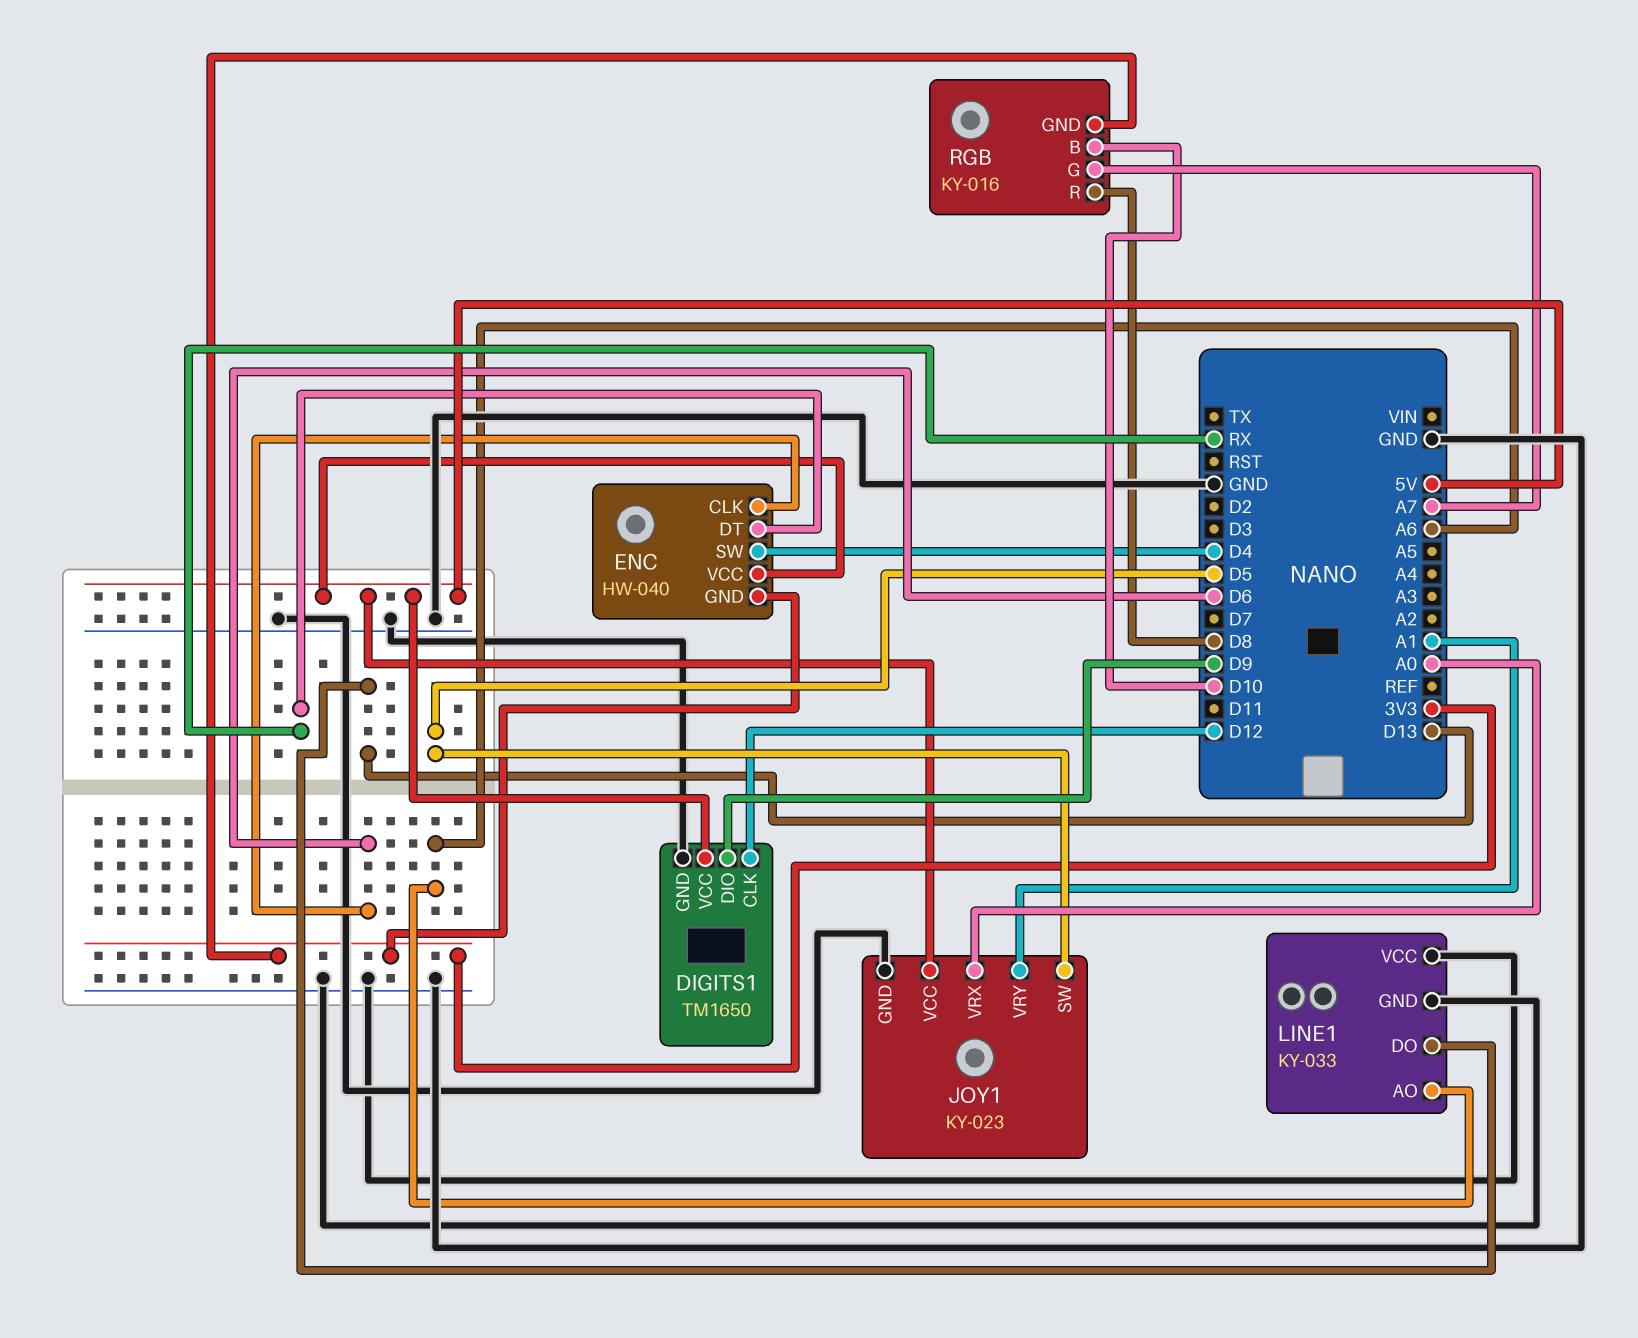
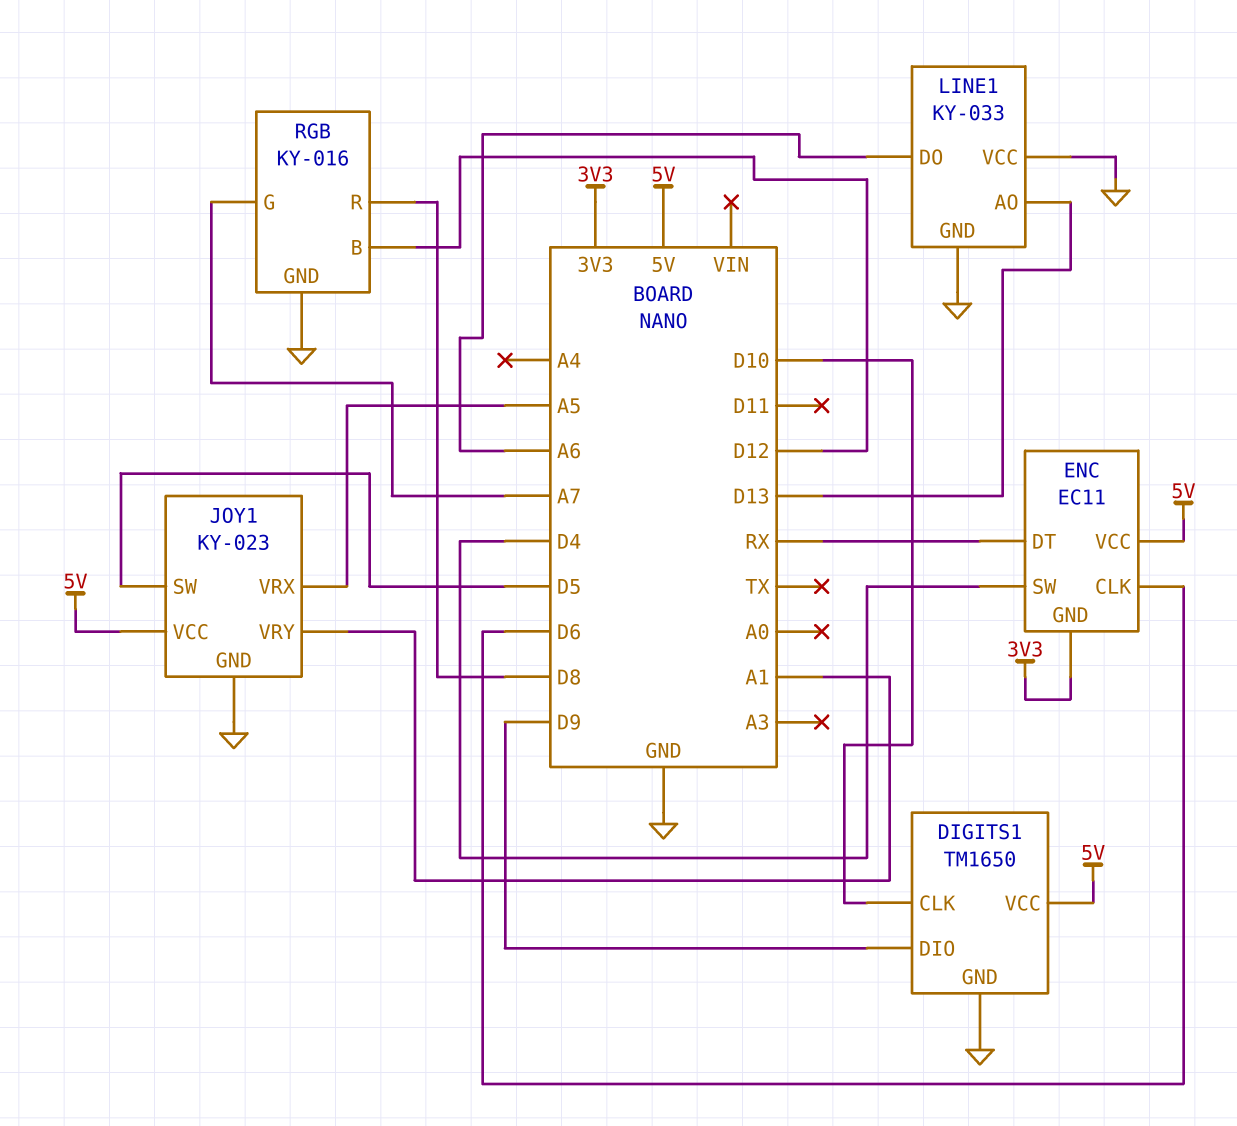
DIGITS1 pin CLK: D12 -> D10
ENC: HW-040 -> EC11
JOY1 pin VRX: A0 -> A5
LINE1 pin AO: A6 -> D13
LINE1 pin DO: D13 -> A6
RGB pin B: D10 -> D12
RGB pin GND: 3V3 -> GND

